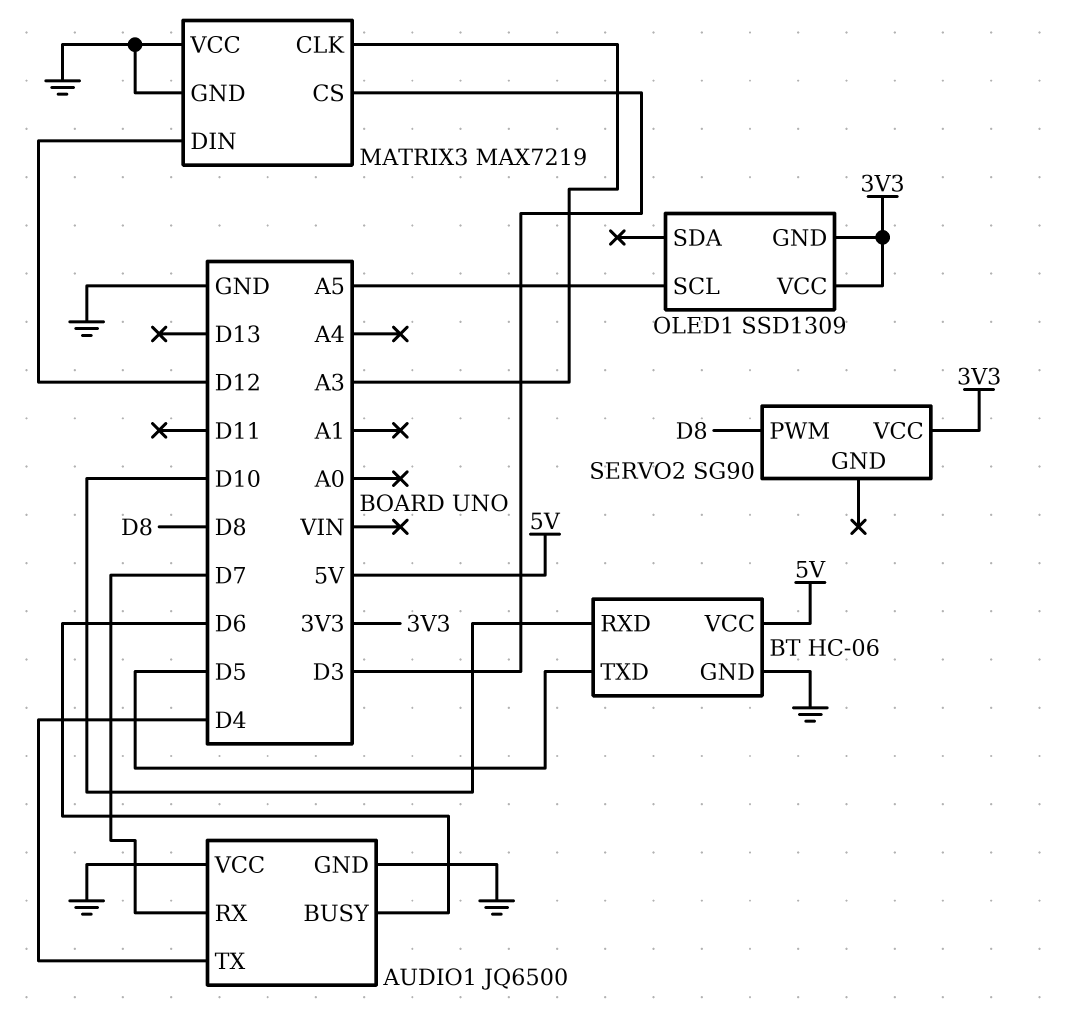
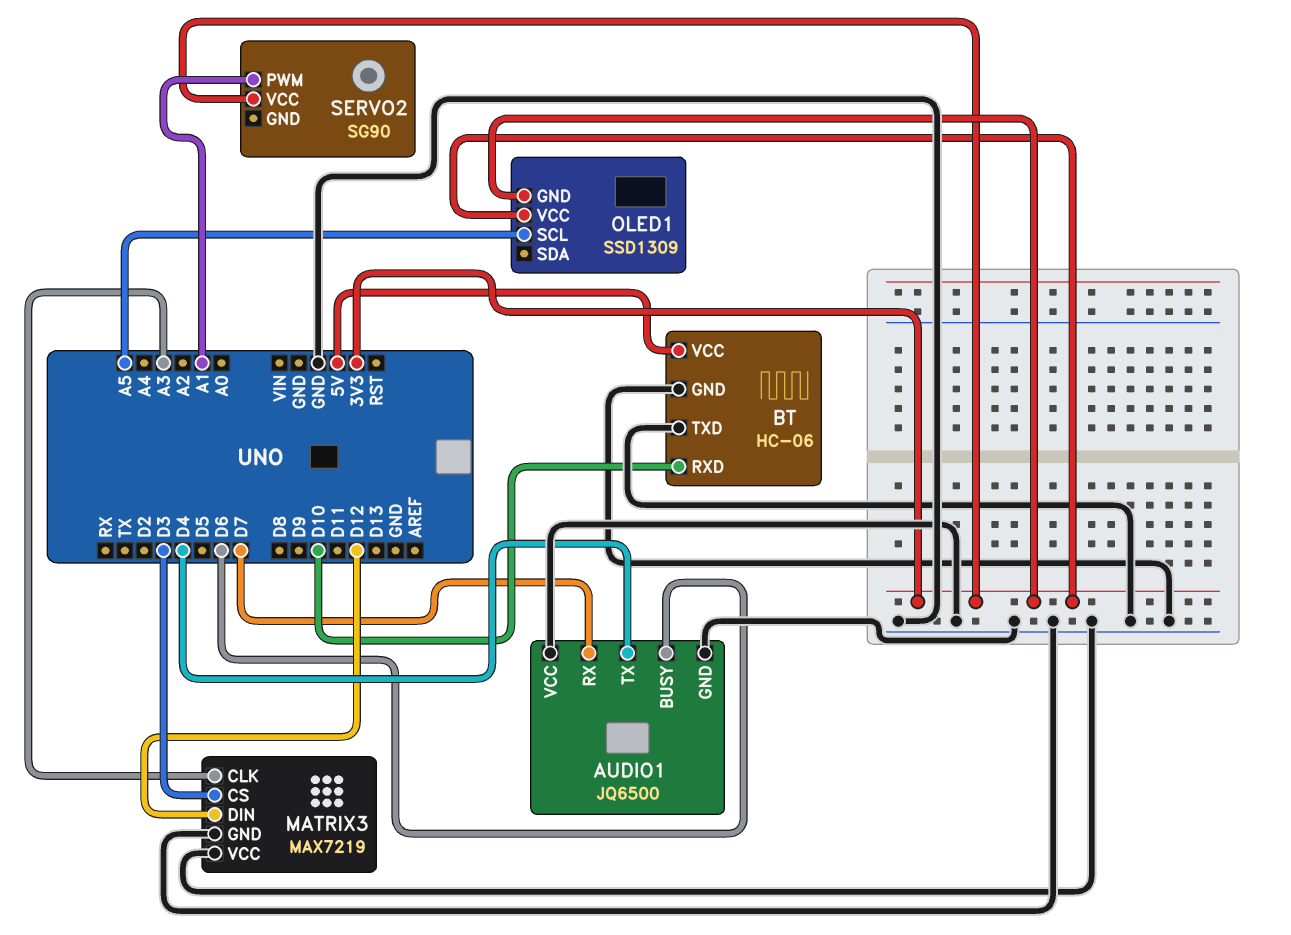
BT pin TXD: D5 -> GND
SERVO2 pin PWM: D8 -> A1

